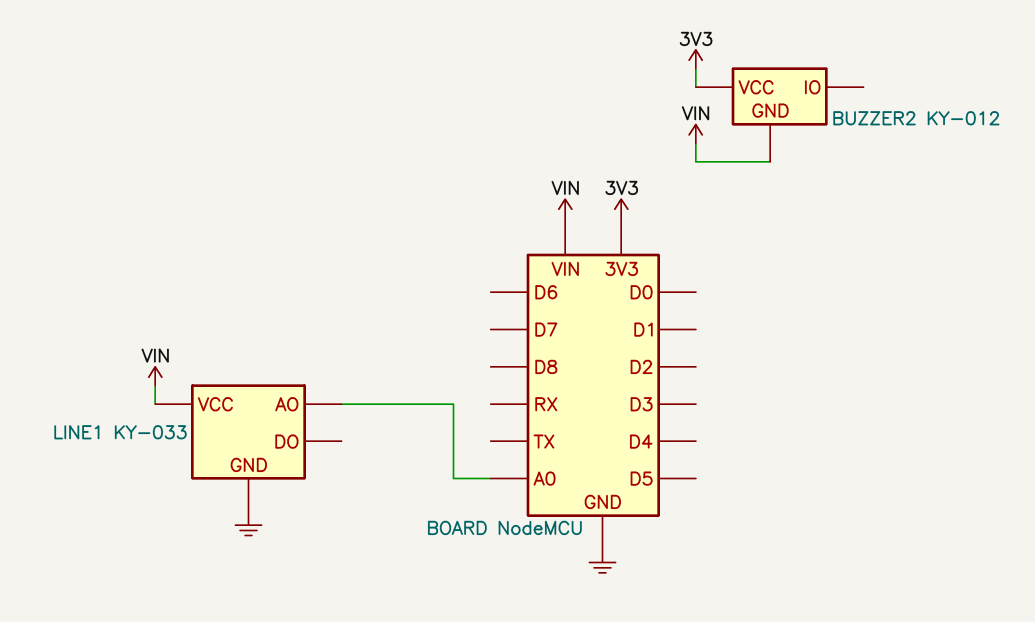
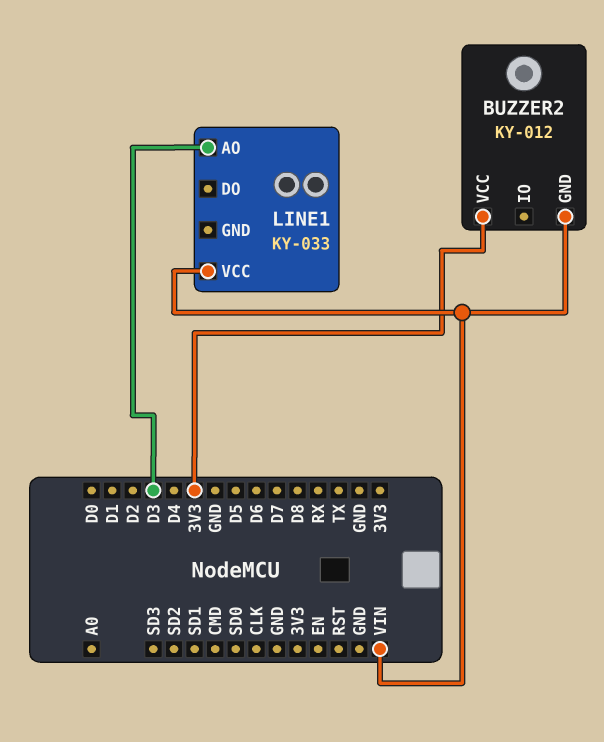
LINE1 pin AO: A0 -> D3
LINE1 pin GND: GND -> none

